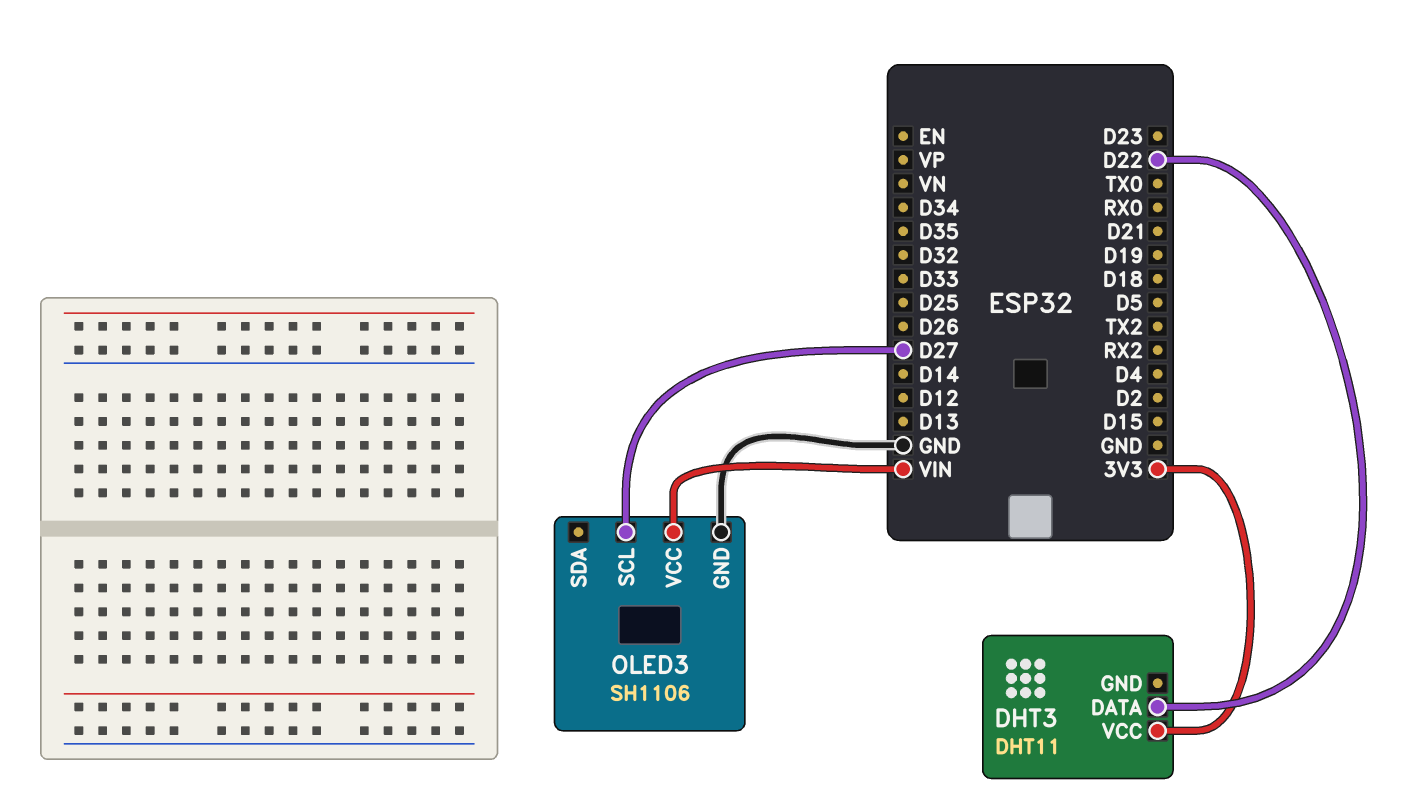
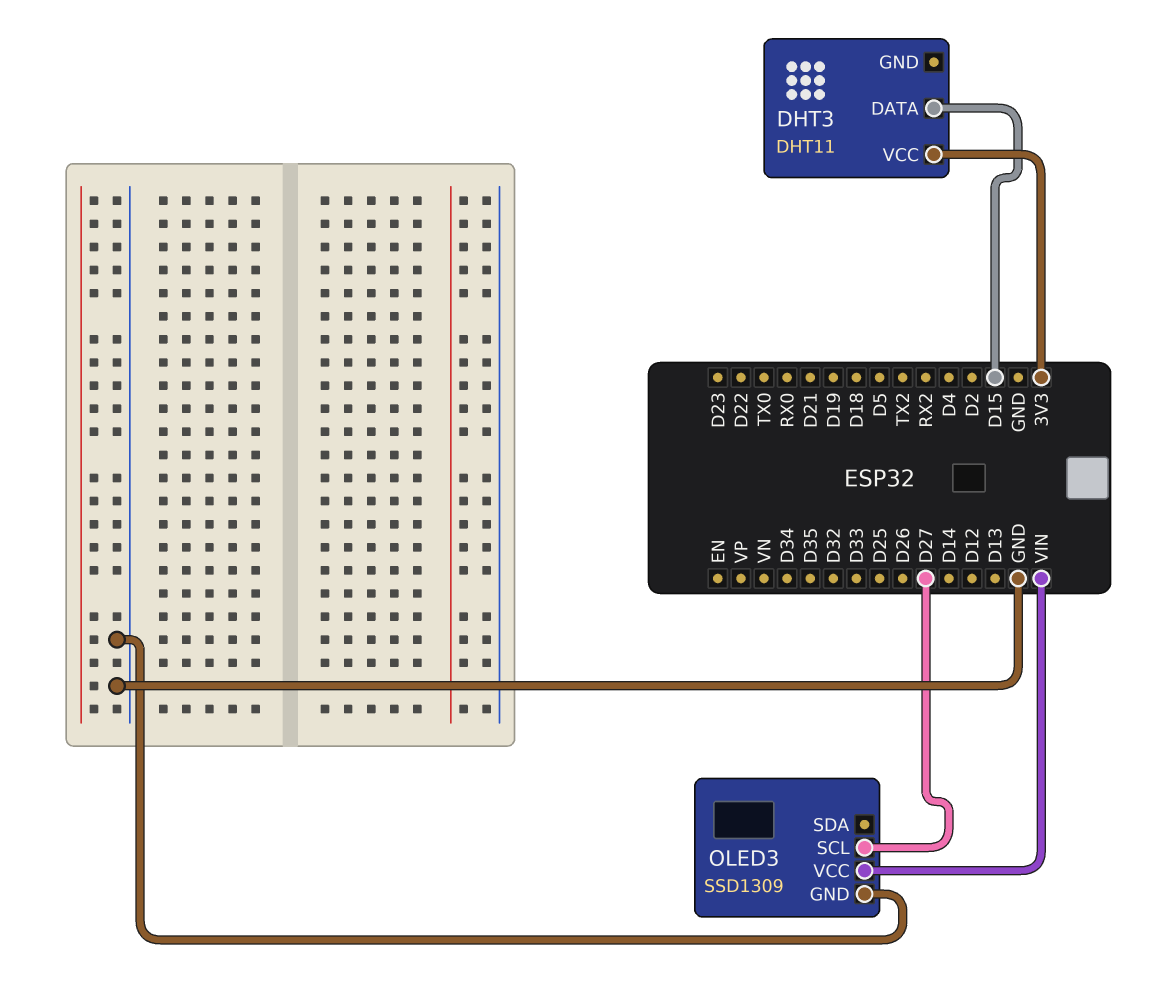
DHT3 pin DATA: D22 -> D15
OLED3: SH1106 -> SSD1309

